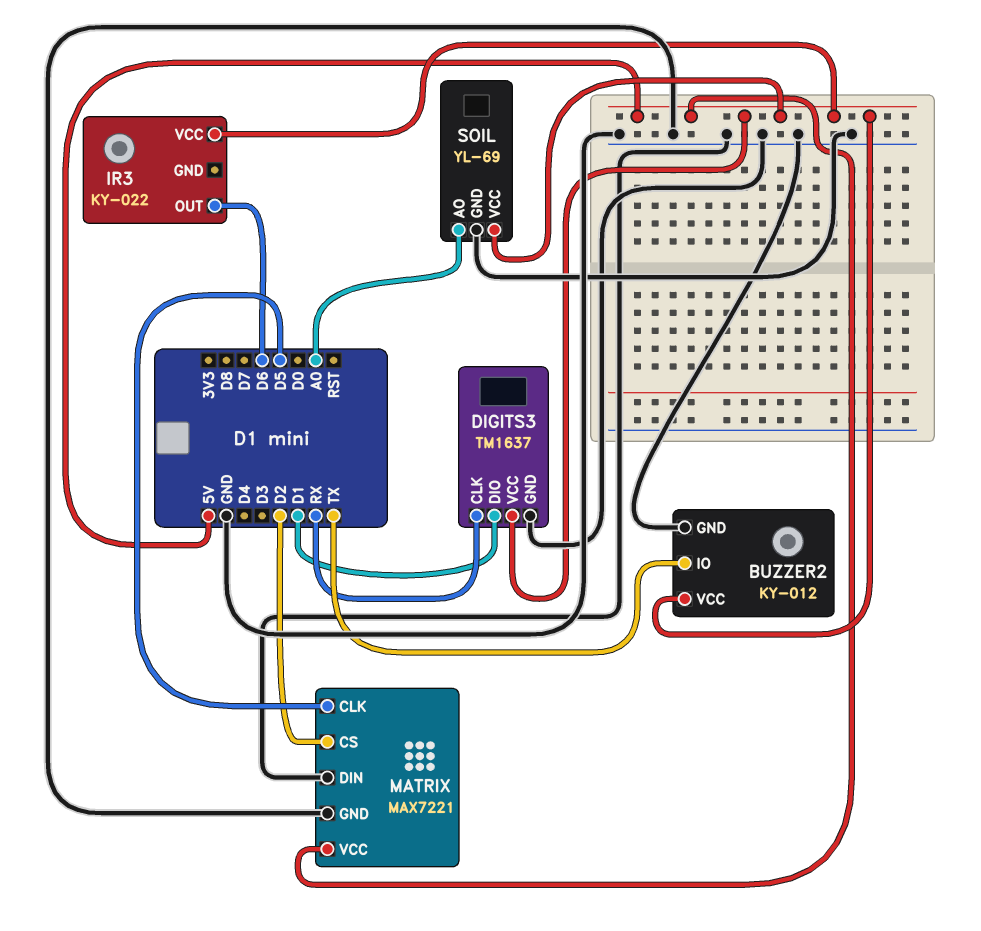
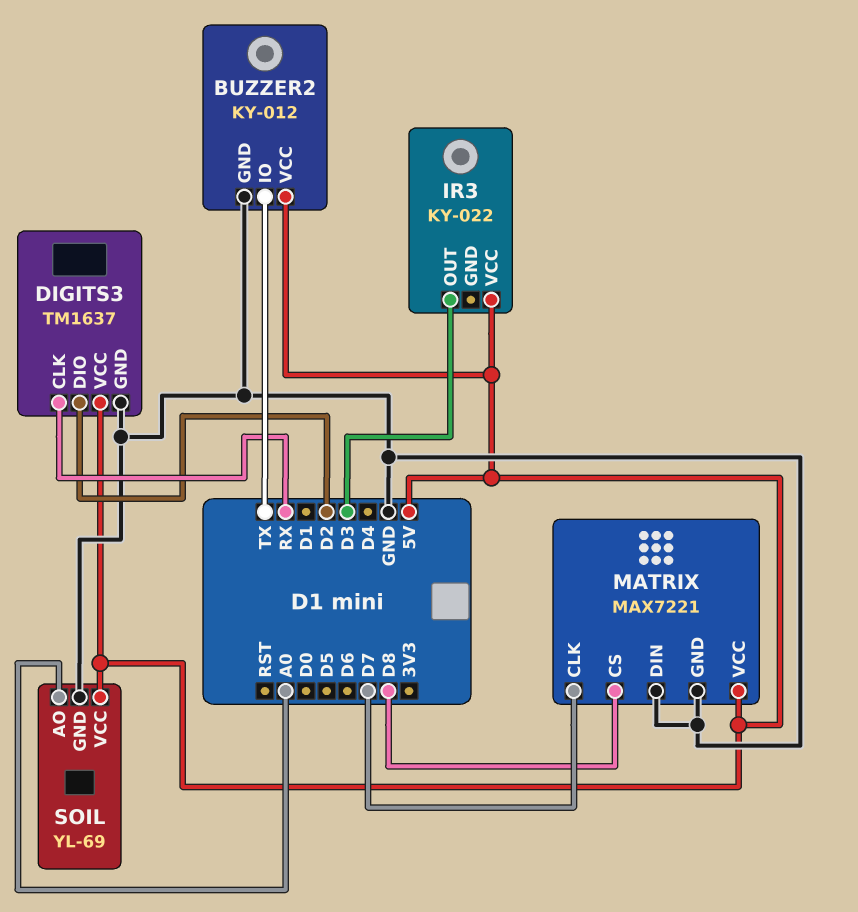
DIGITS3 pin DIO: D1 -> D2
IR3 pin OUT: D6 -> D3
MATRIX pin CLK: D5 -> D7
MATRIX pin CS: D2 -> D8

